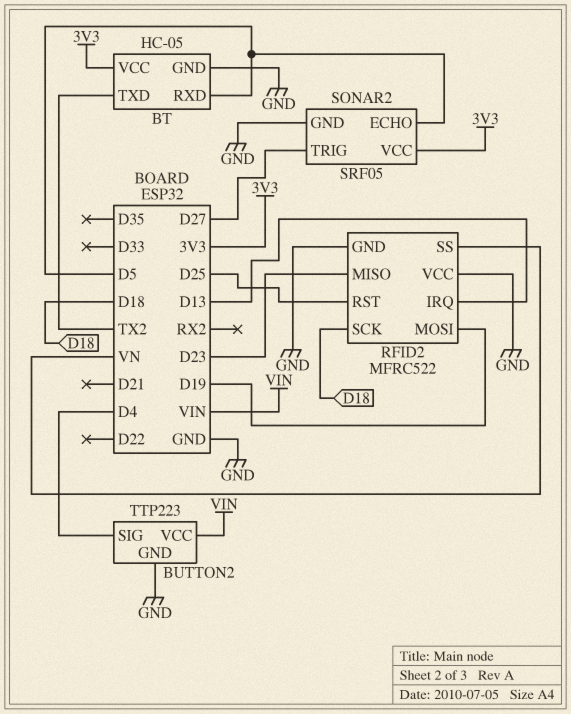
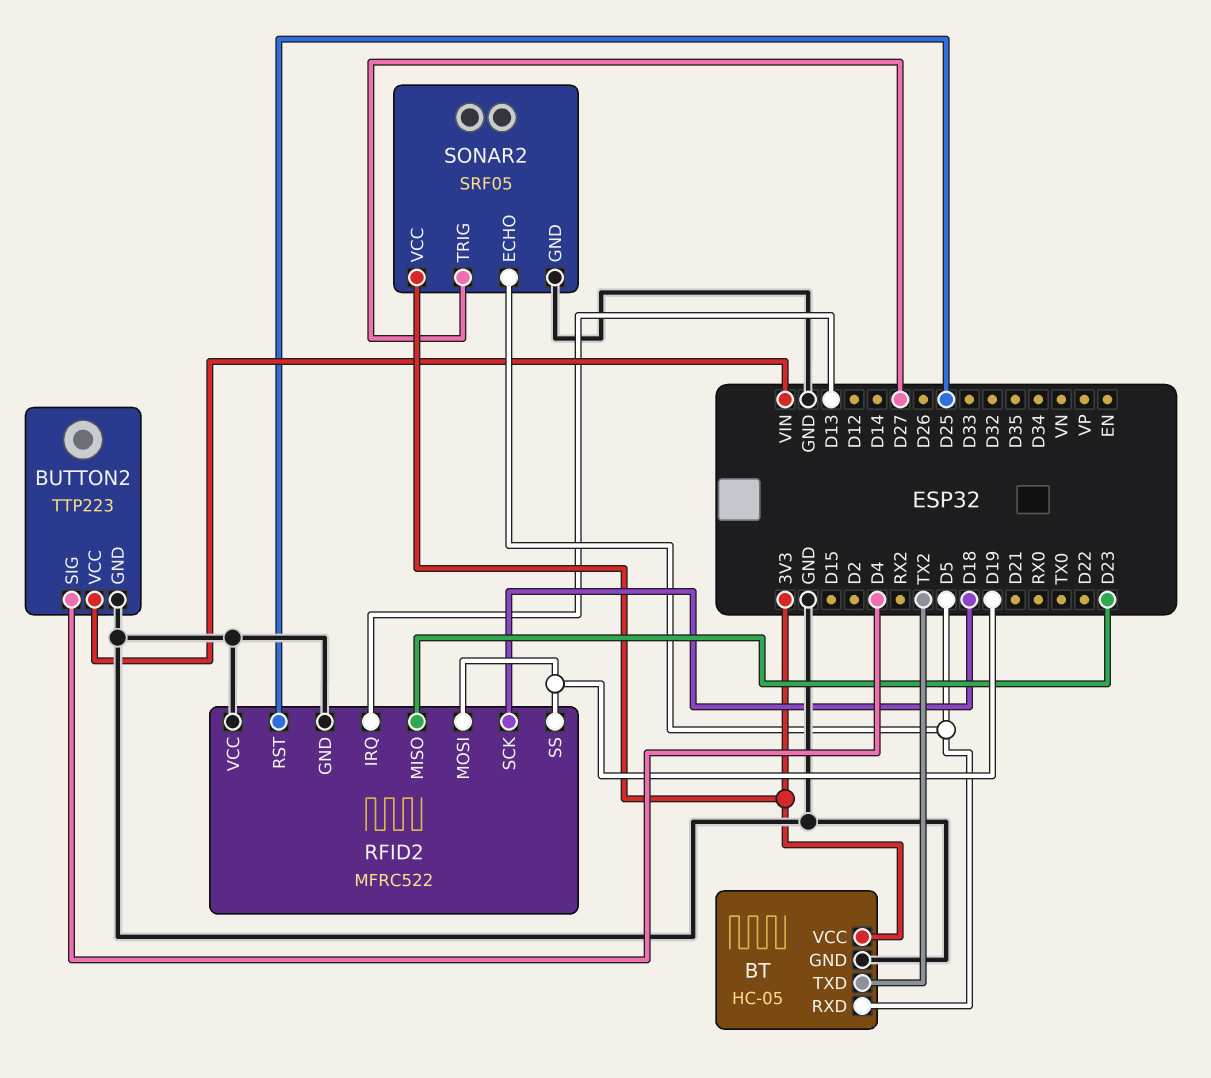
RFID2 pin SS: VN -> D19

